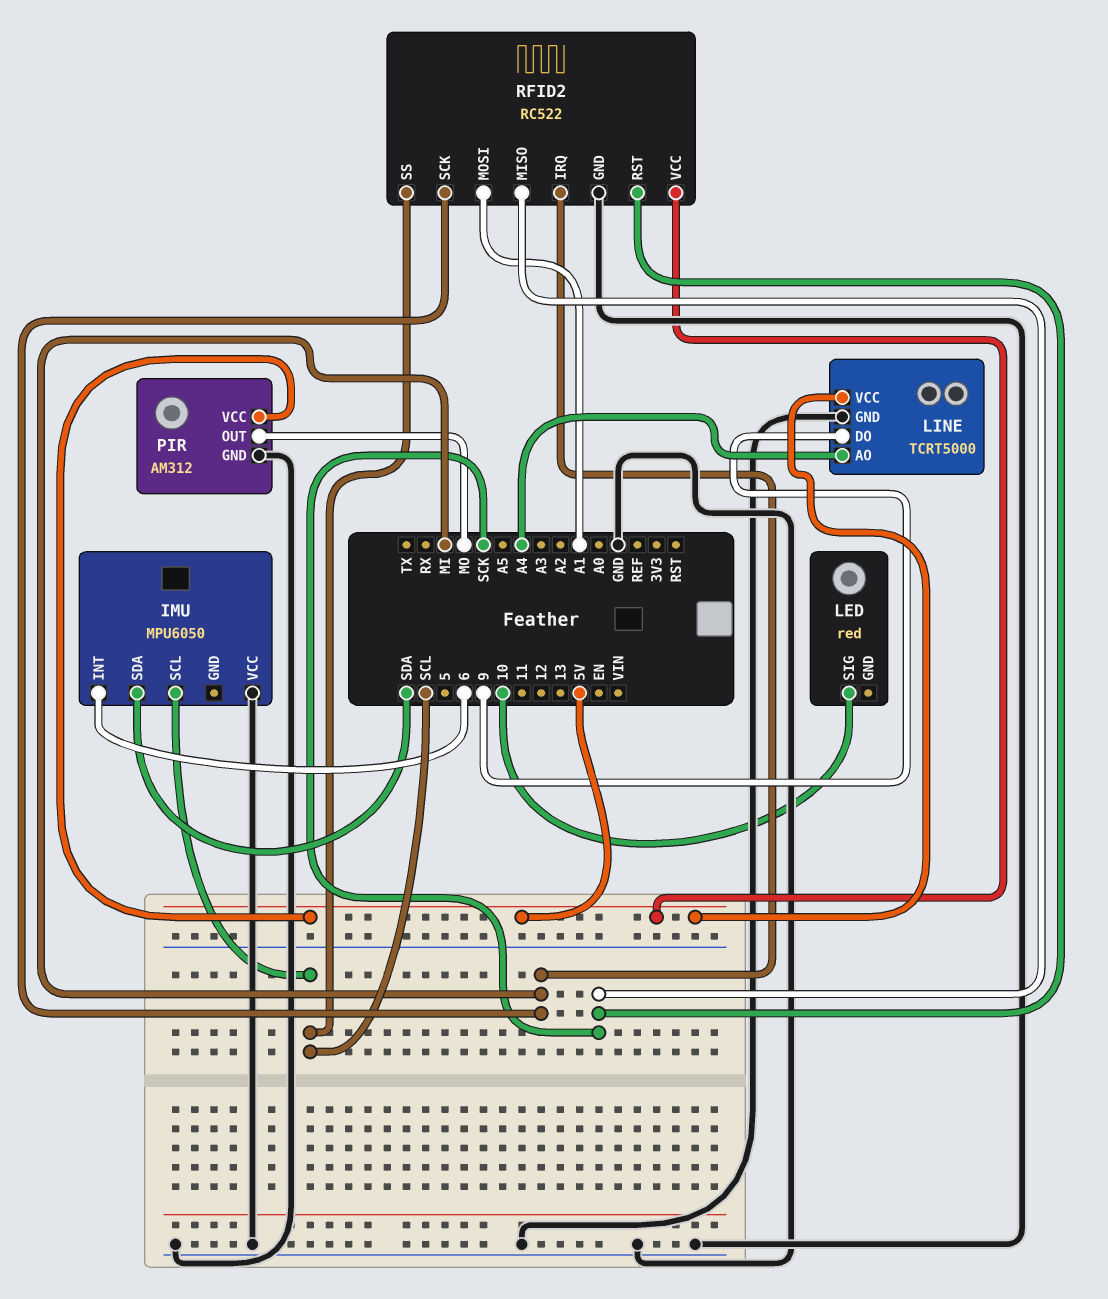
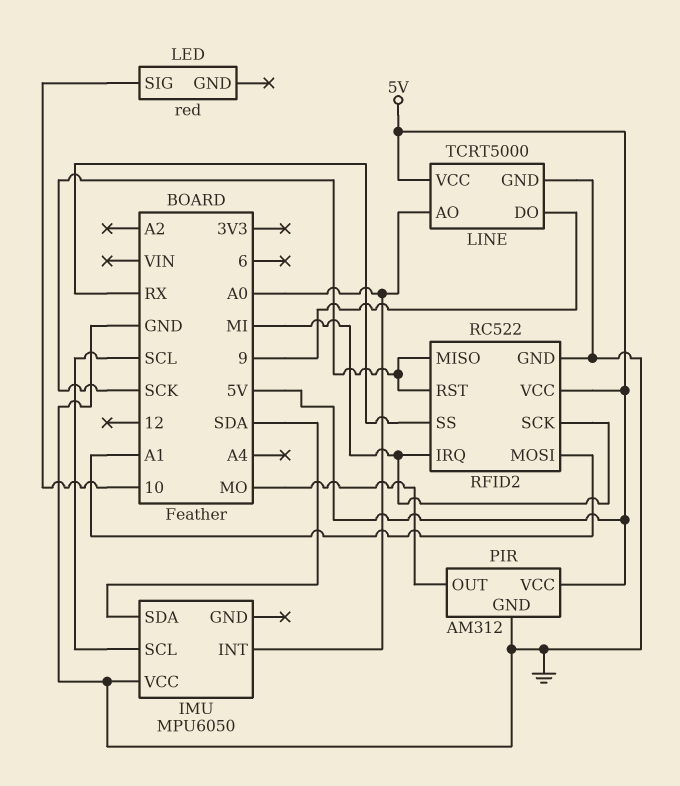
IMU pin INT: 6 -> A0
LINE pin AO: A4 -> A0
RFID2 pin SS: SCL -> RX

